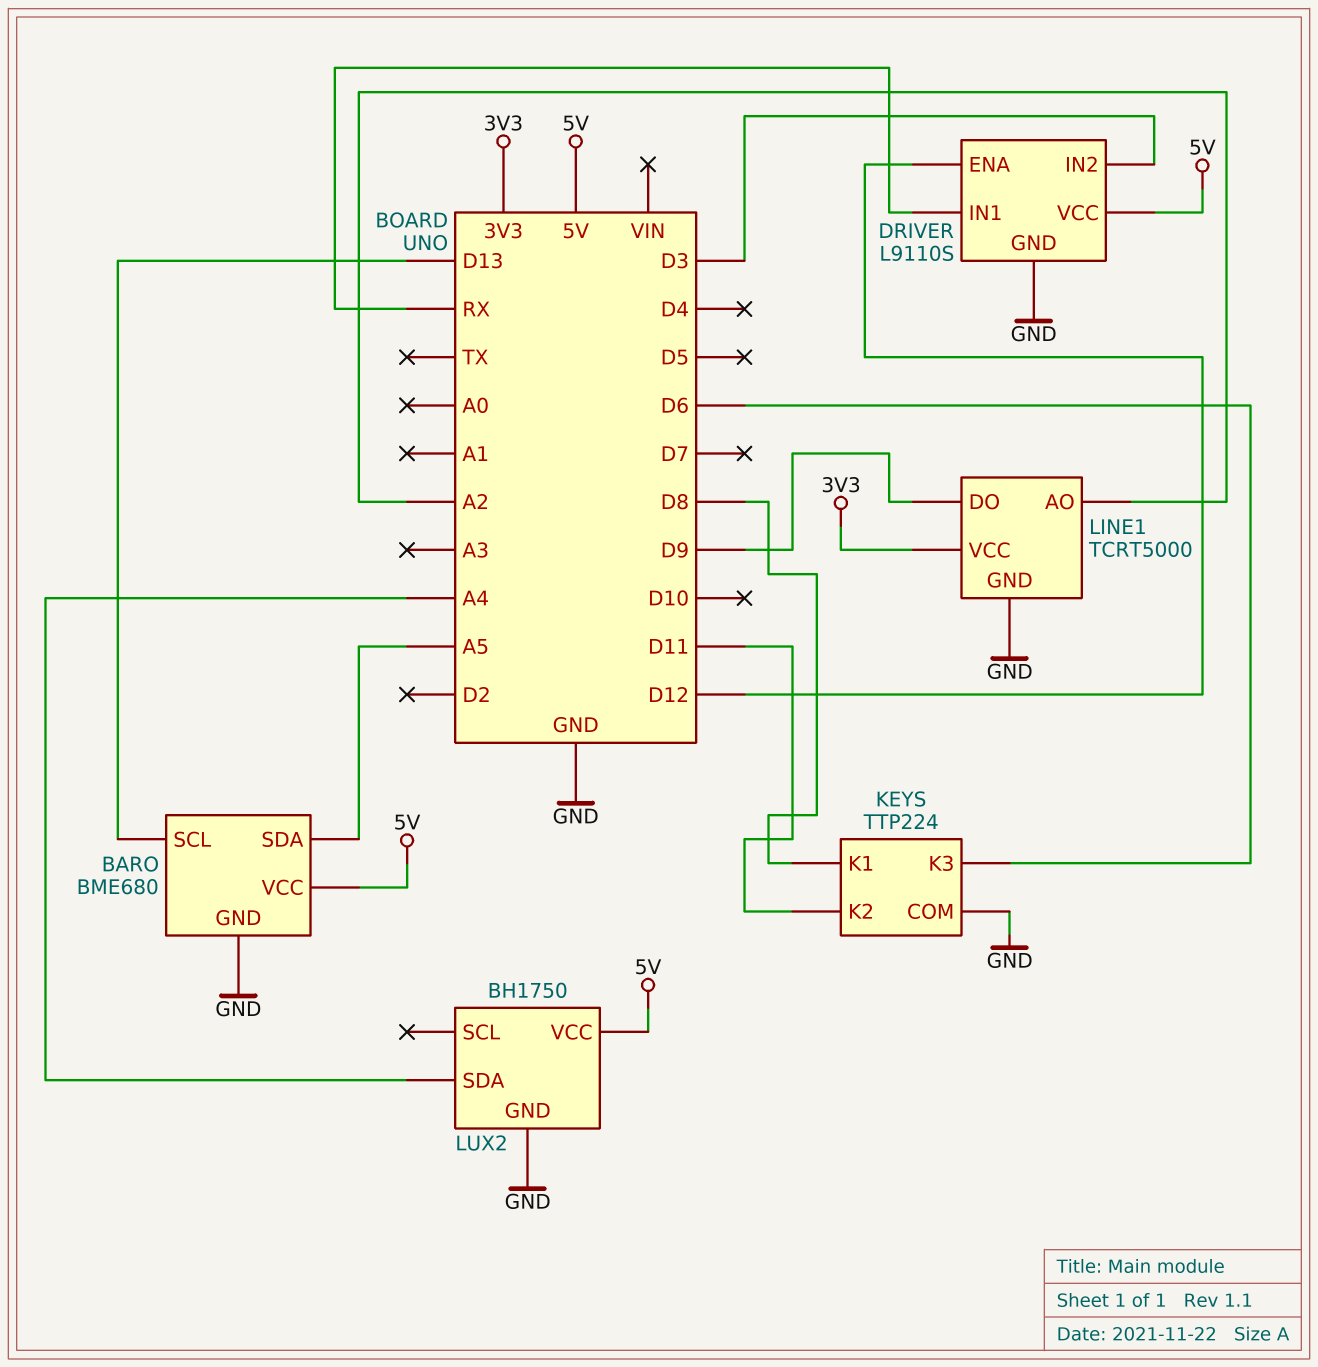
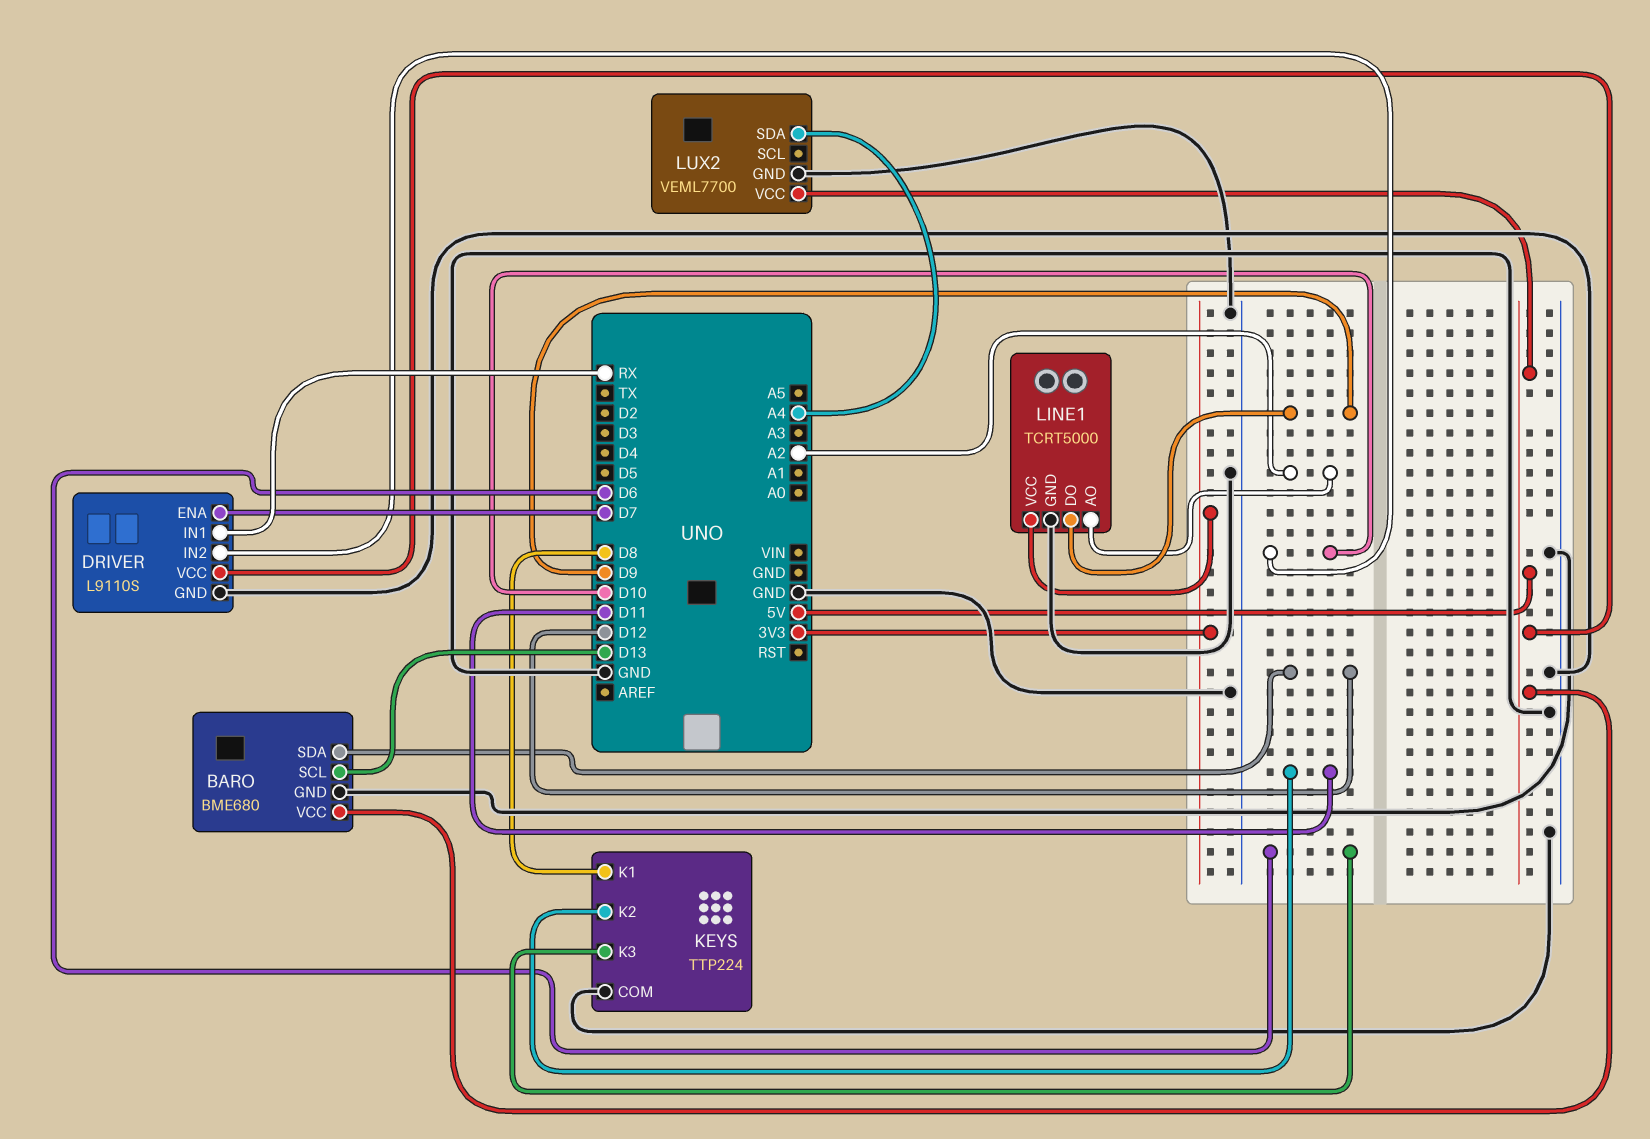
BARO pin SDA: A5 -> D12
DRIVER pin ENA: D12 -> D7
DRIVER pin IN2: D3 -> D10
LUX2: BH1750 -> VEML7700

